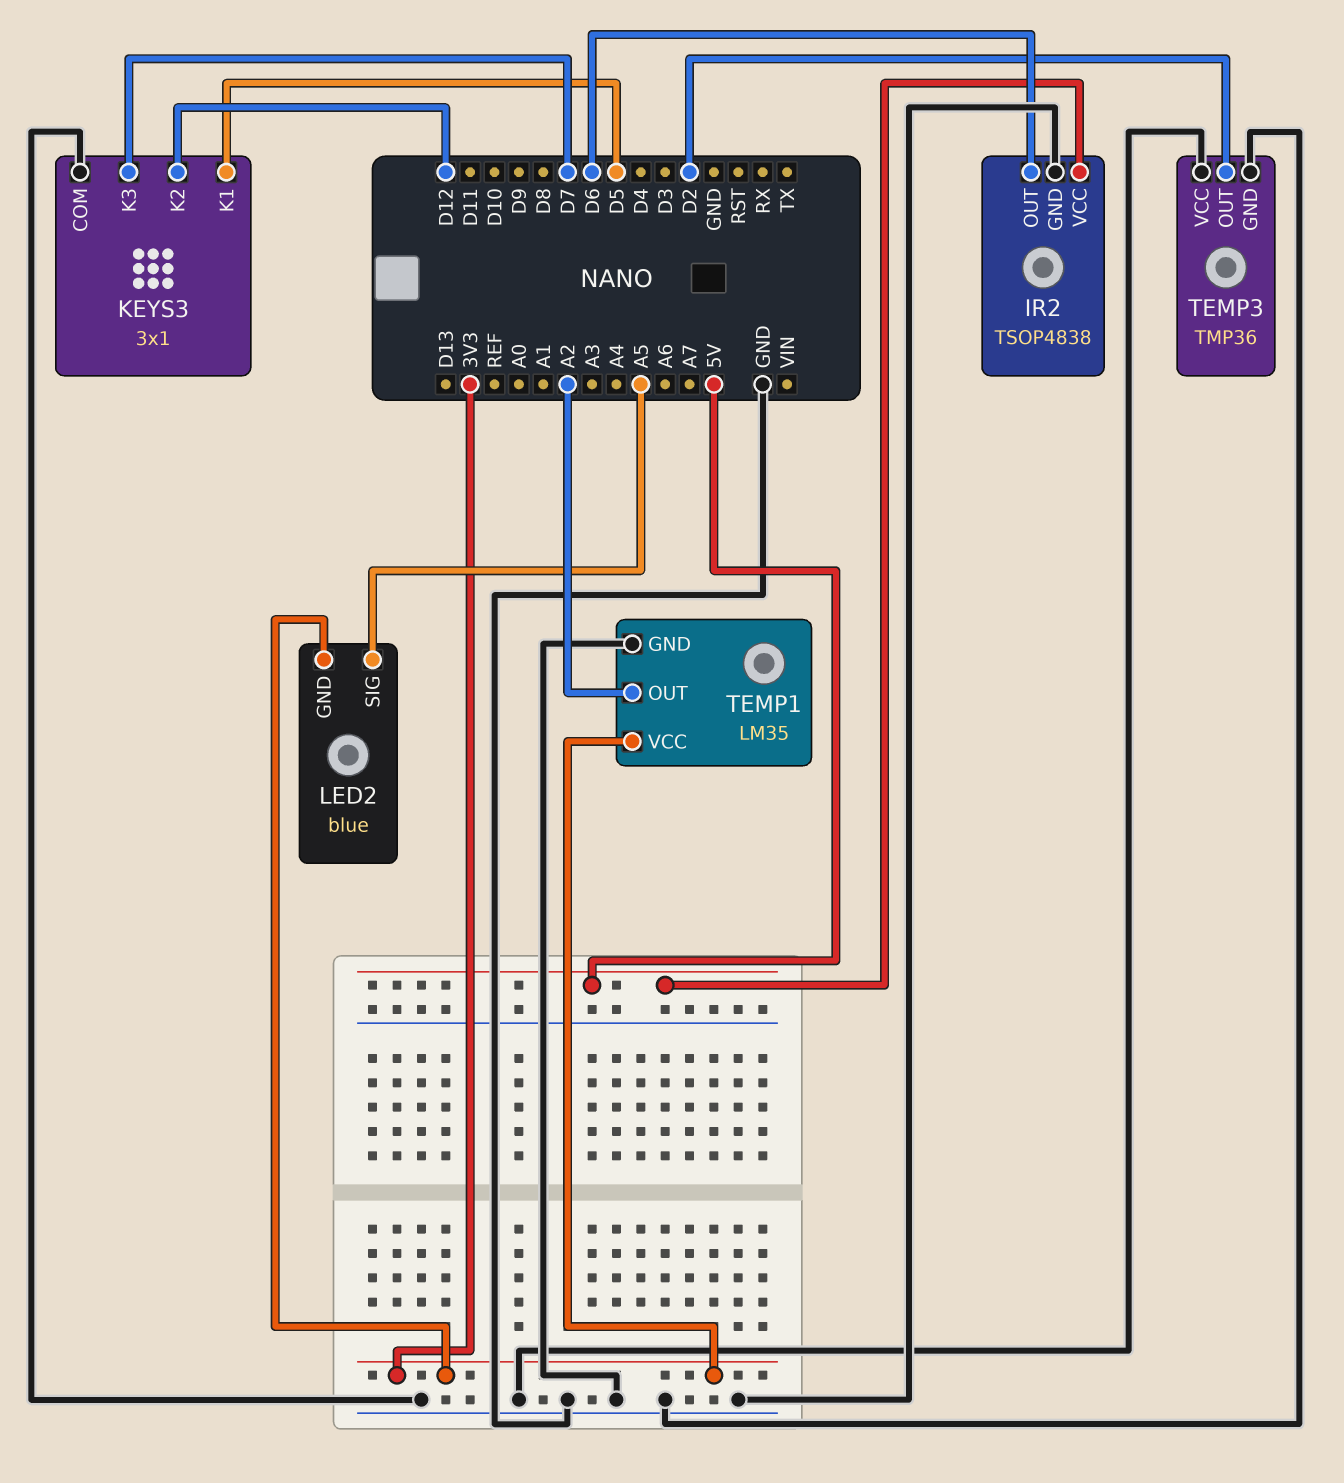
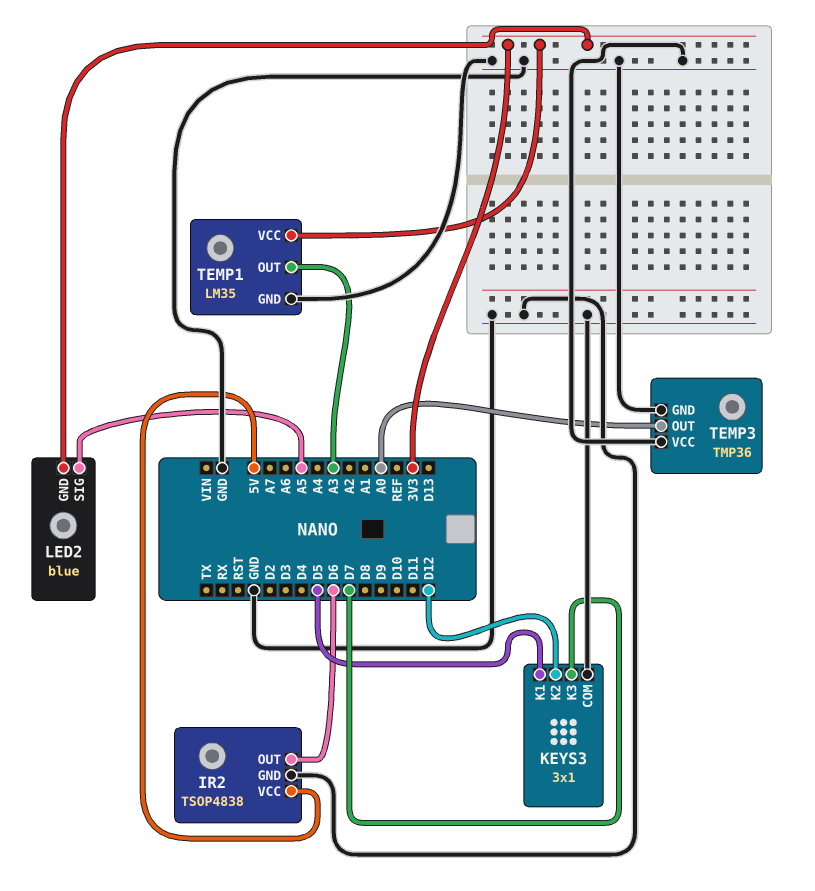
TEMP1 pin OUT: A2 -> A3
TEMP3 pin OUT: D2 -> A0

